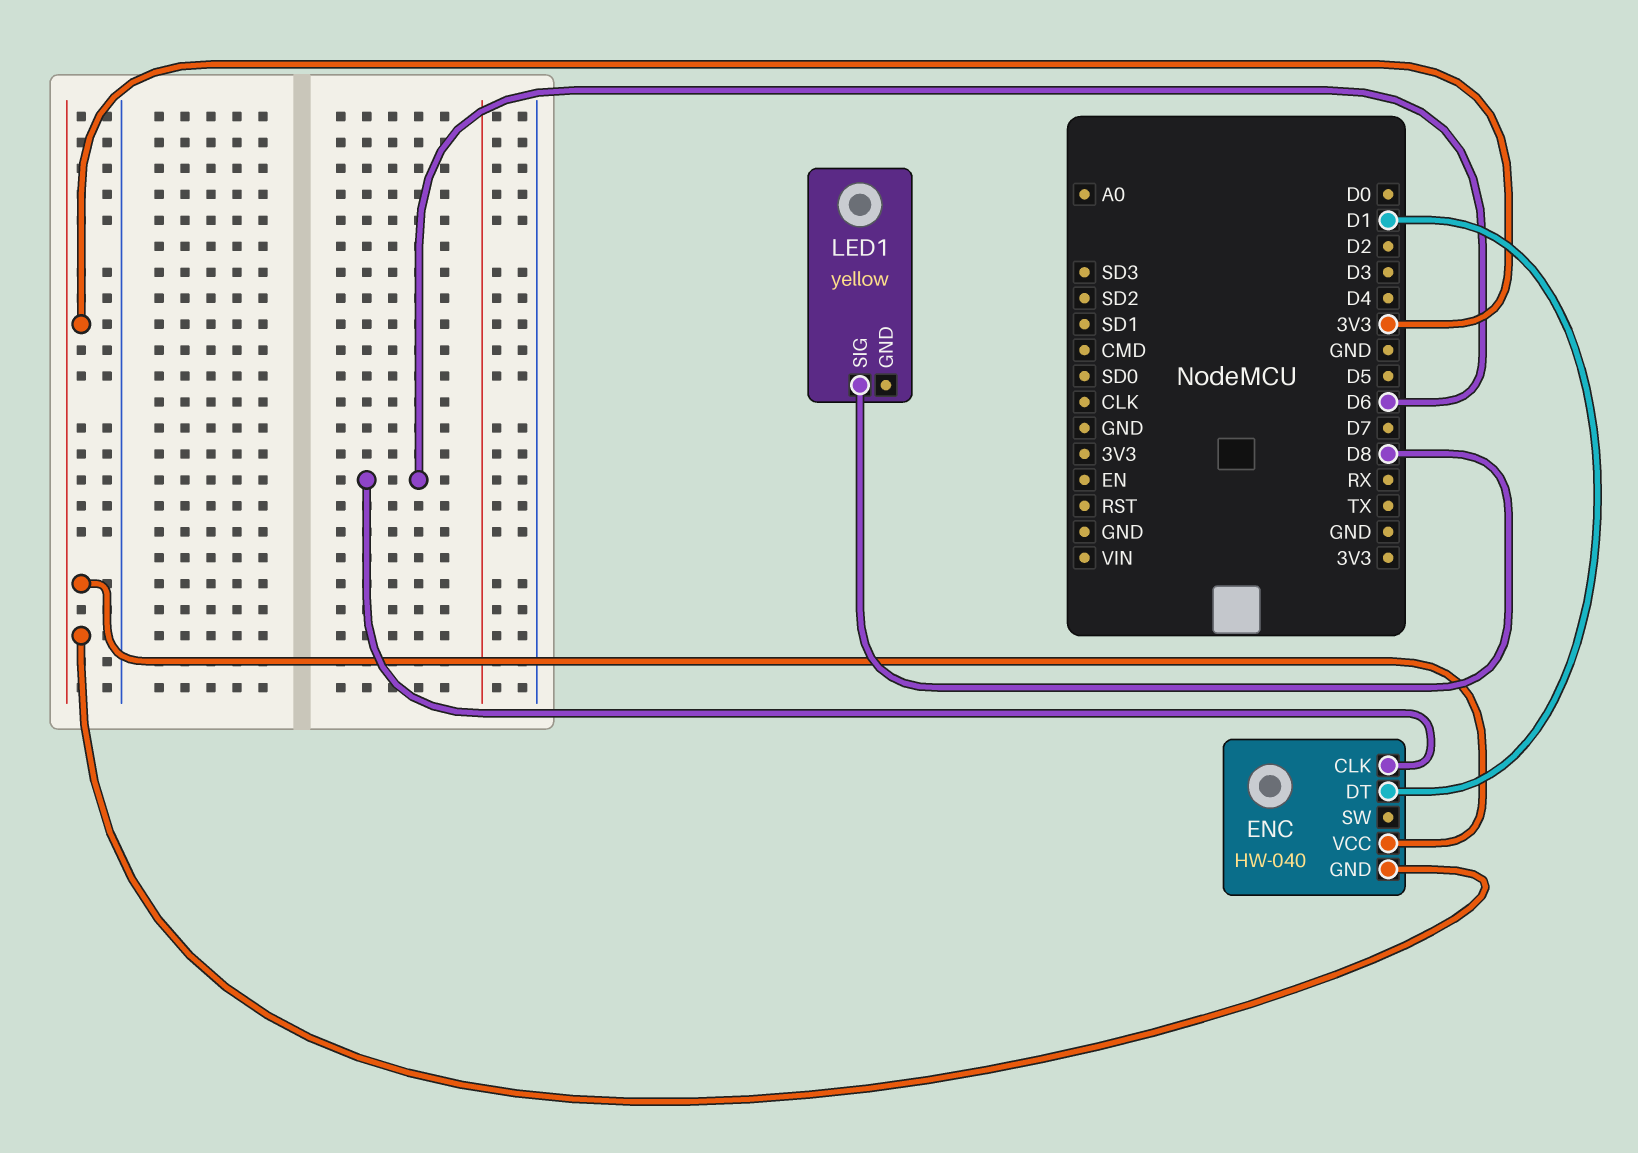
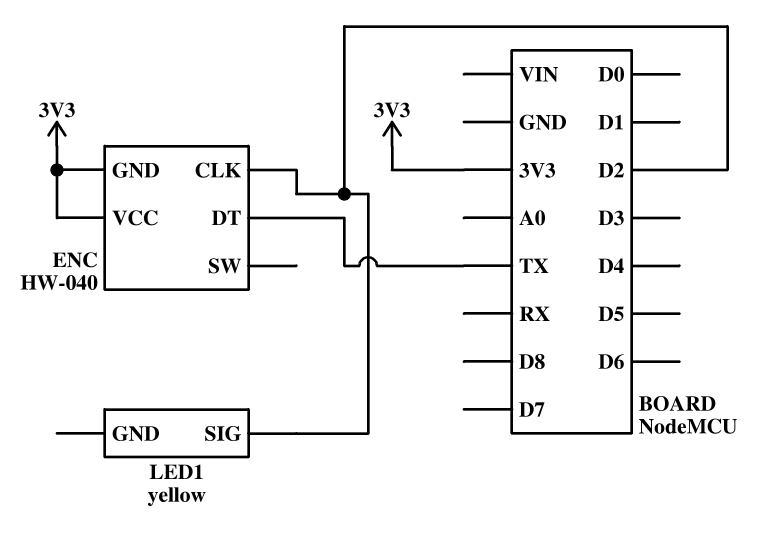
ENC pin CLK: D6 -> D2
ENC pin DT: D1 -> TX
LED1 pin SIG: D8 -> D2

